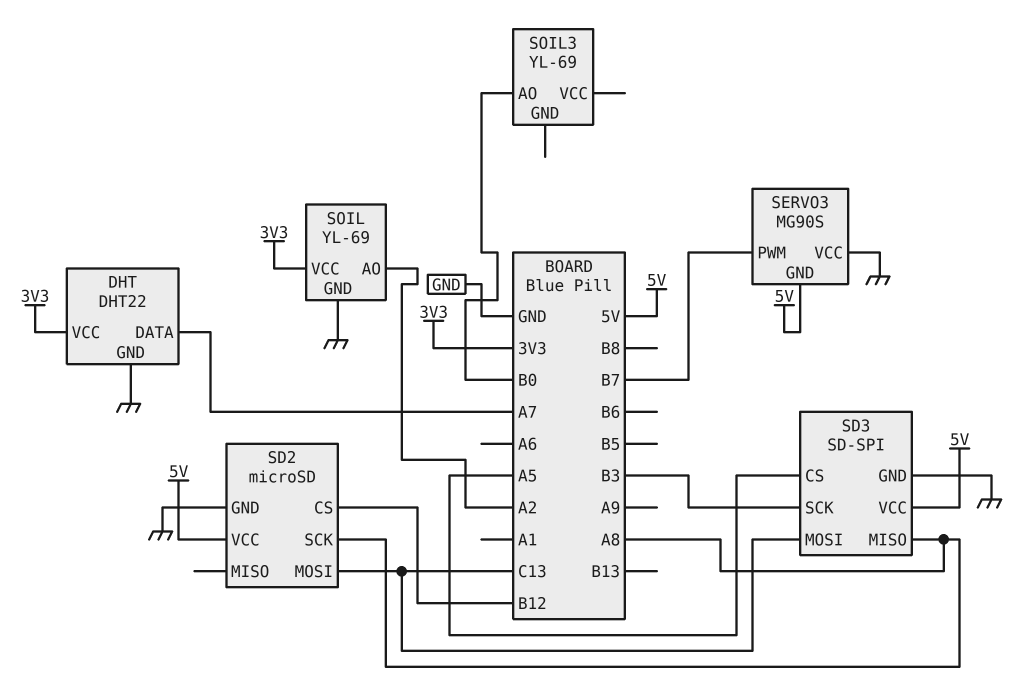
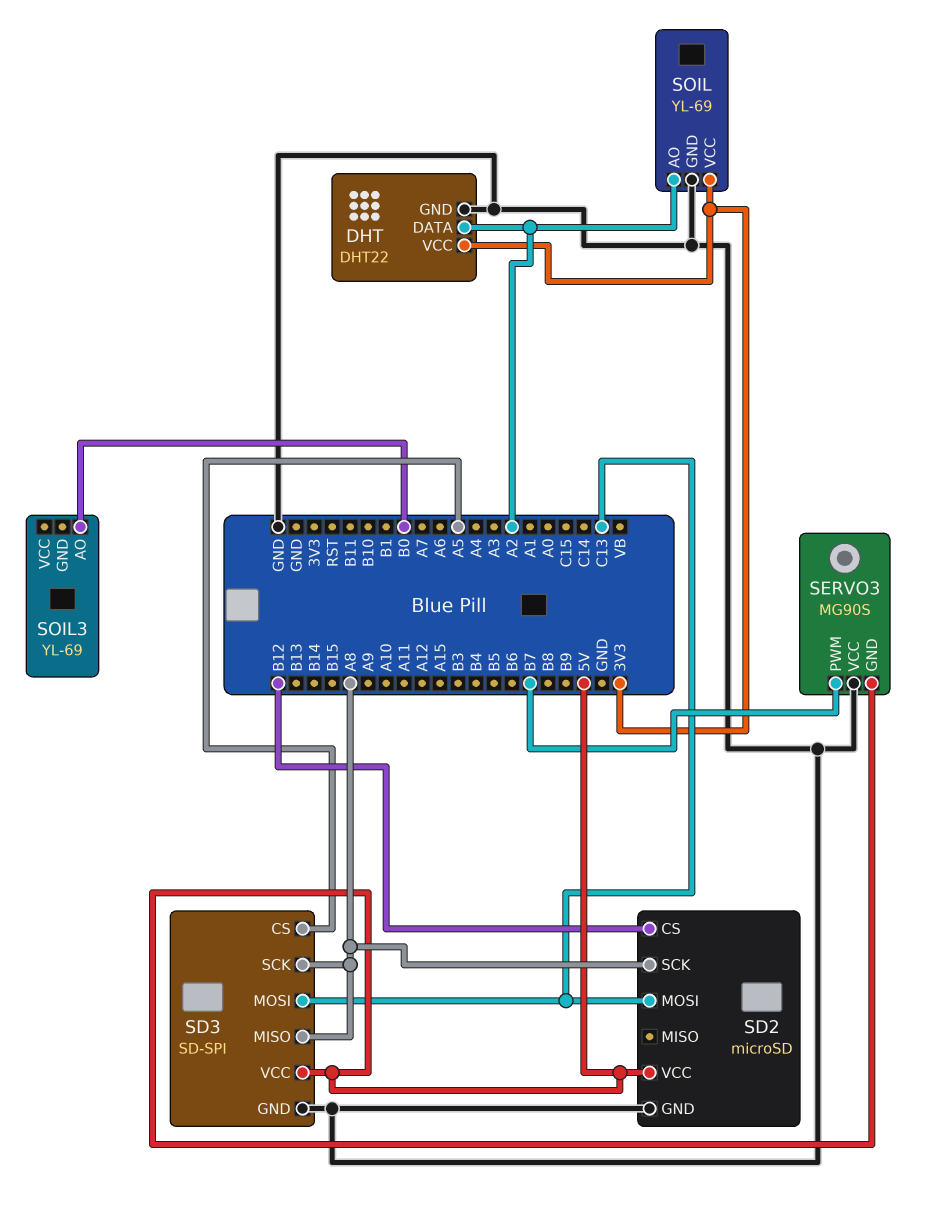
DHT pin DATA: A7 -> A2
SD3 pin SCK: B3 -> A8

